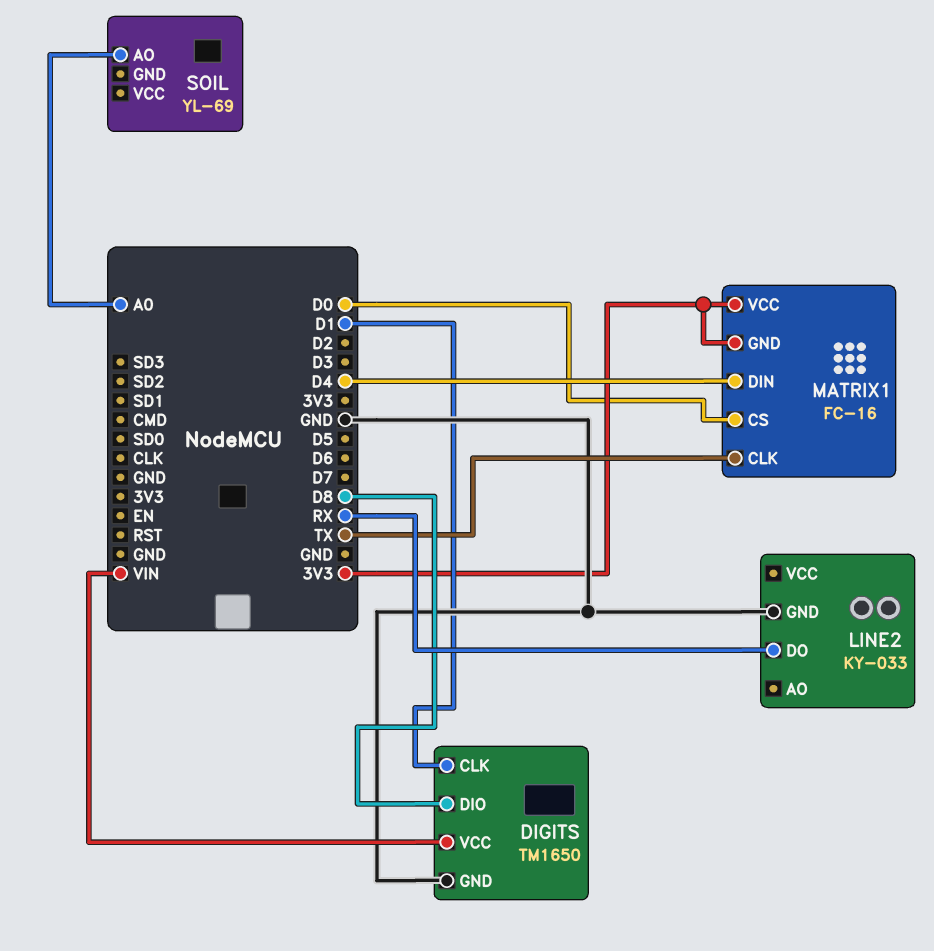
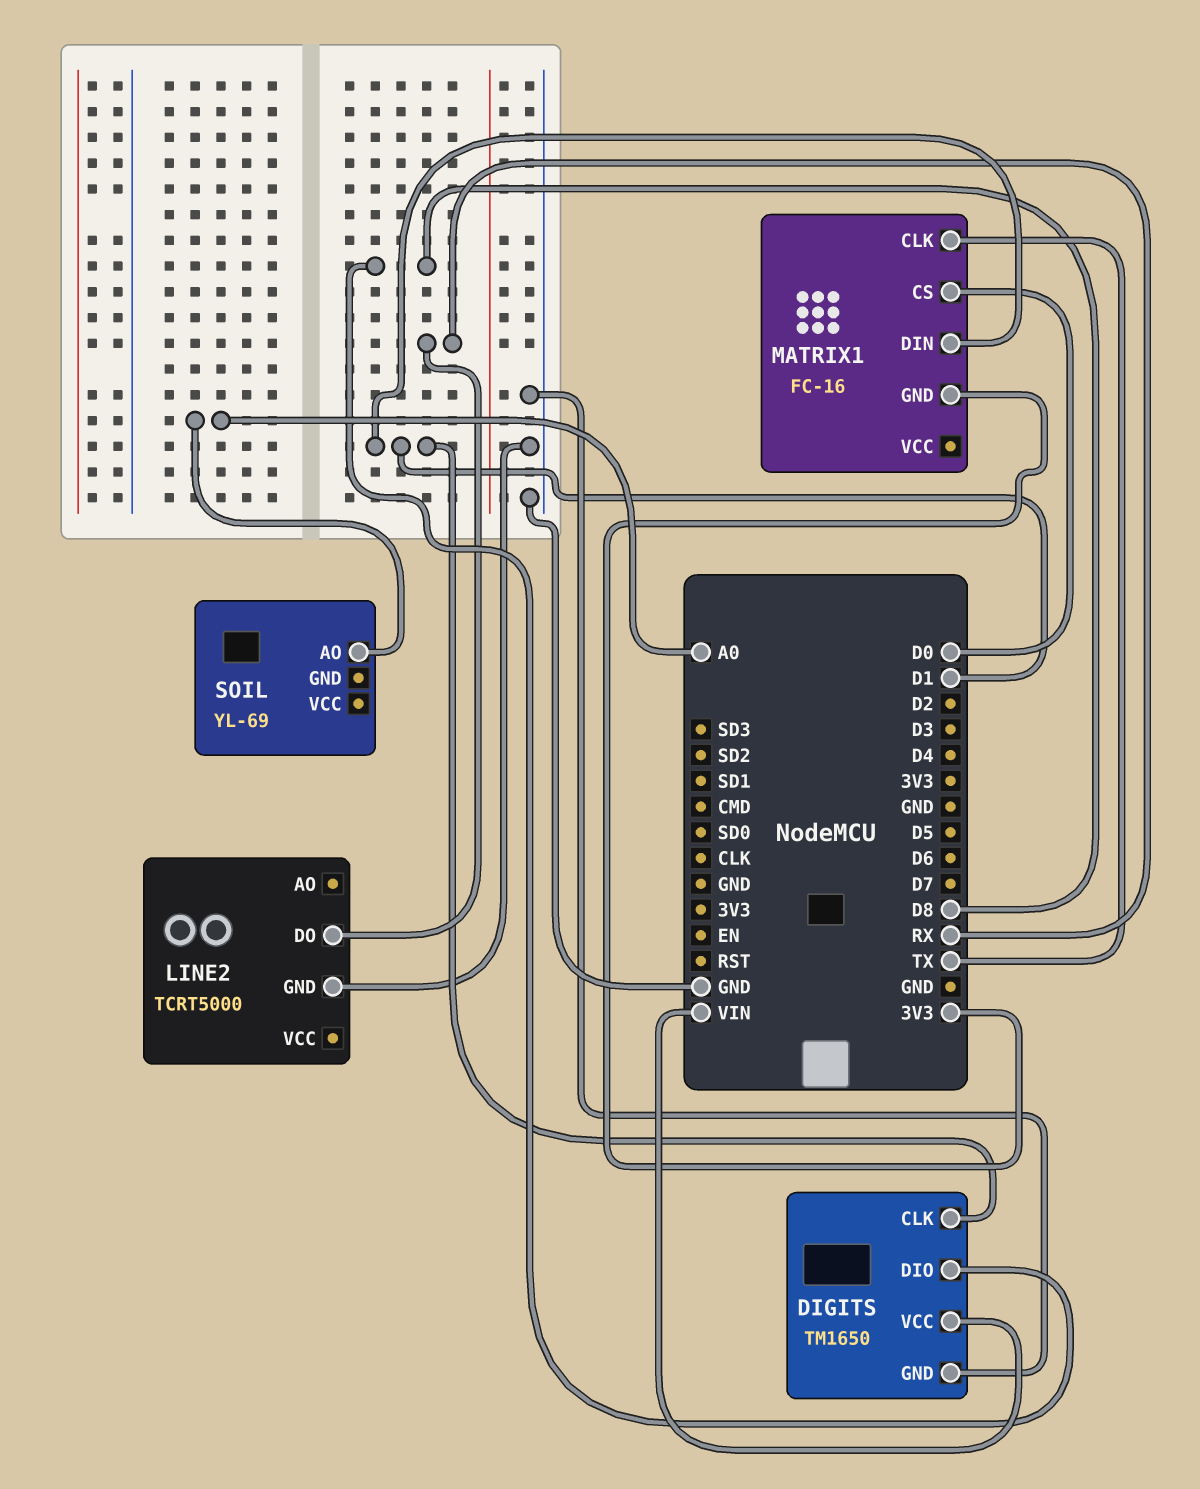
LINE2: KY-033 -> TCRT5000
MATRIX1 pin DIN: D4 -> D1
MATRIX1 pin VCC: 3V3 -> none

